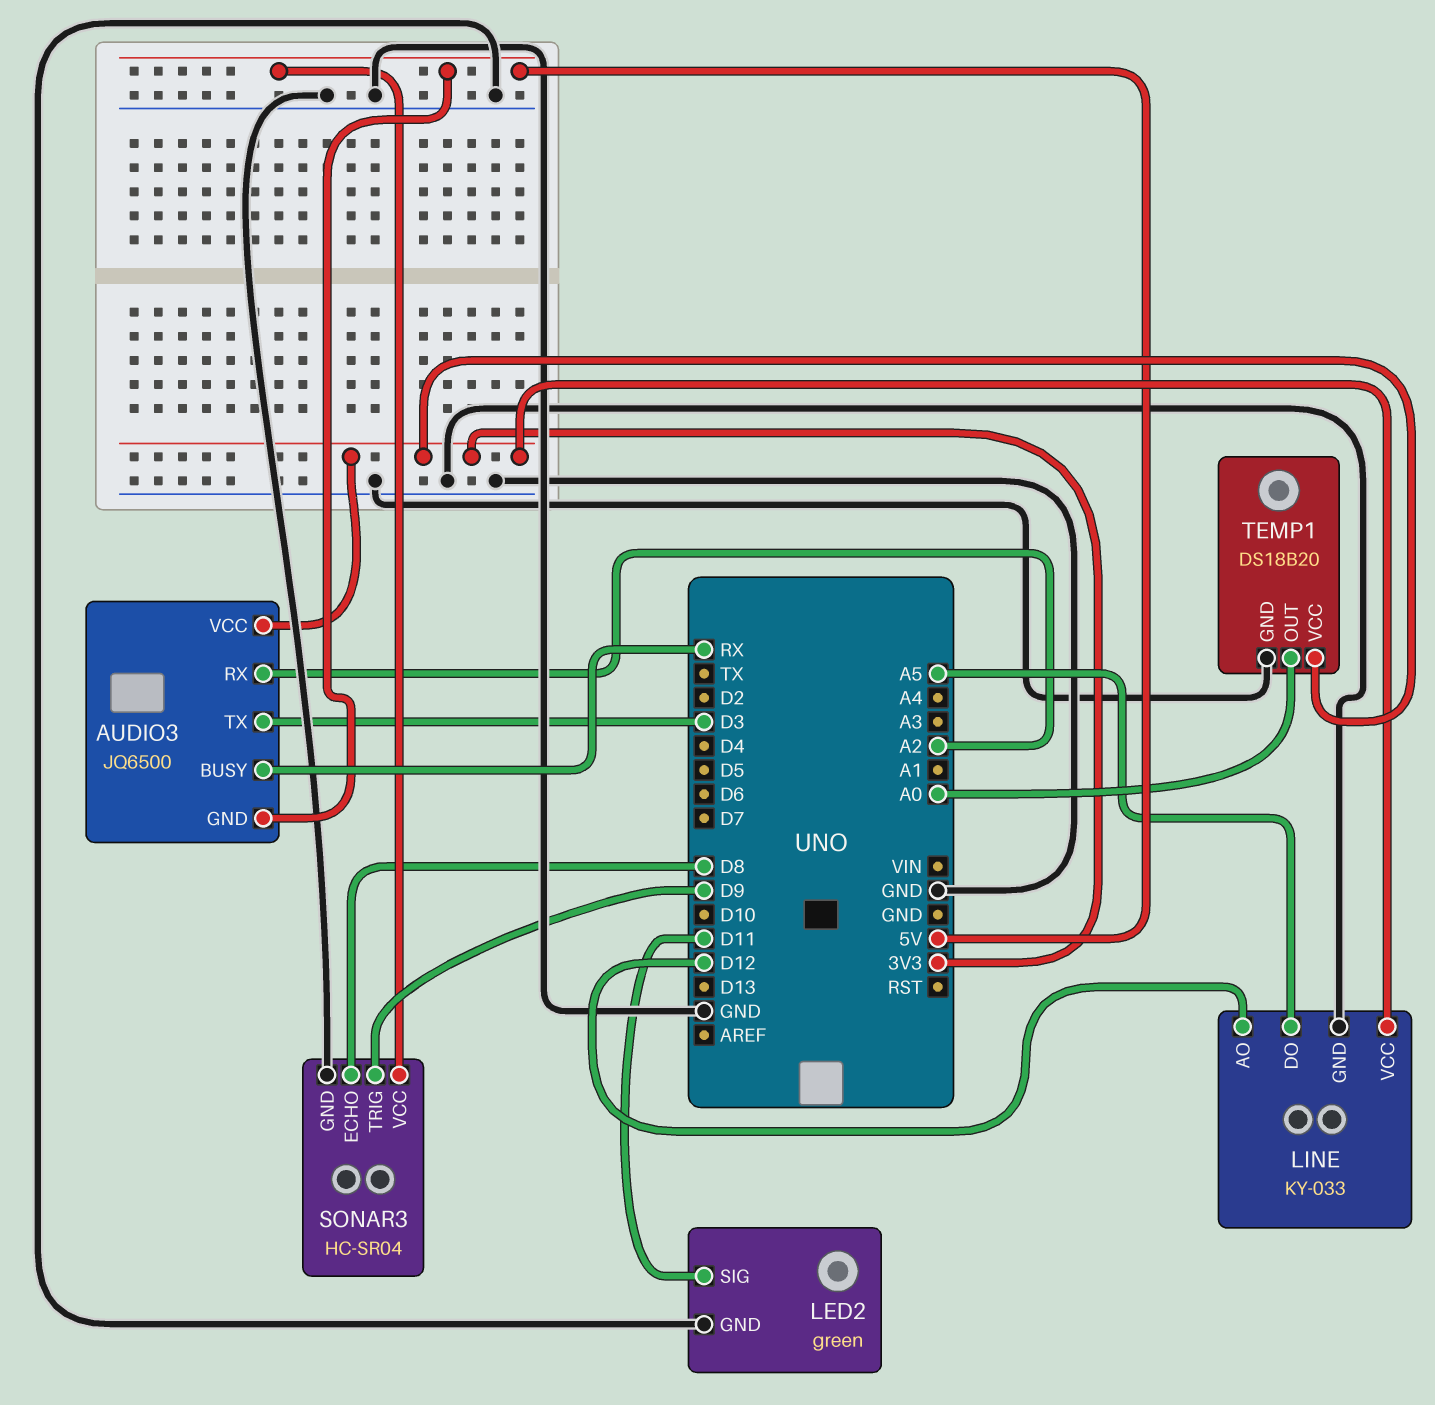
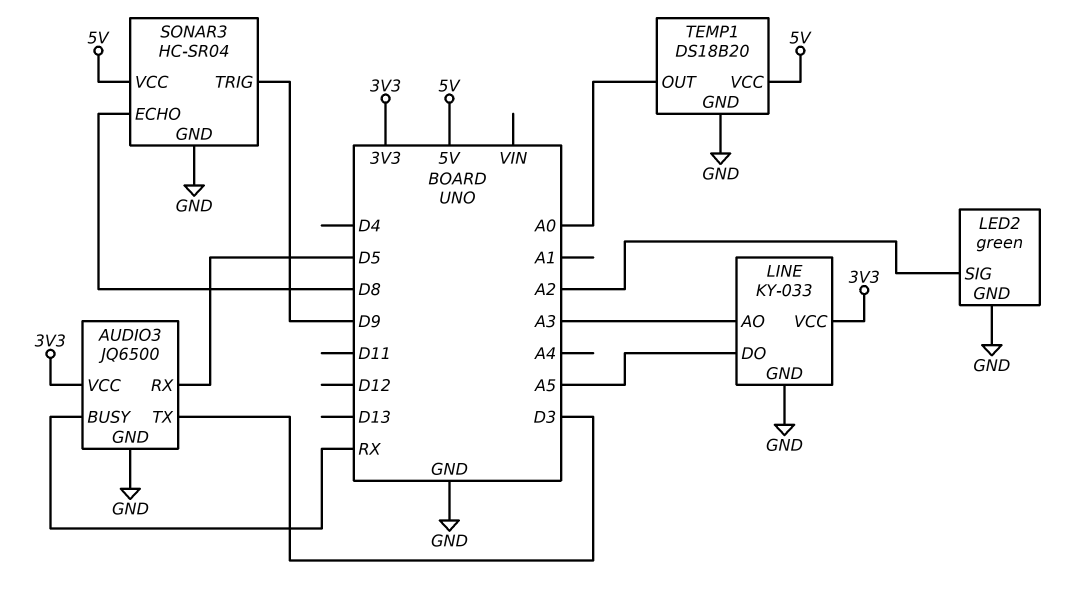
AUDIO3 pin GND: 5V -> GND
AUDIO3 pin RX: A2 -> D5
LED2 pin SIG: D11 -> A2
LINE pin AO: D12 -> A3
TEMP1 pin VCC: 3V3 -> 5V

